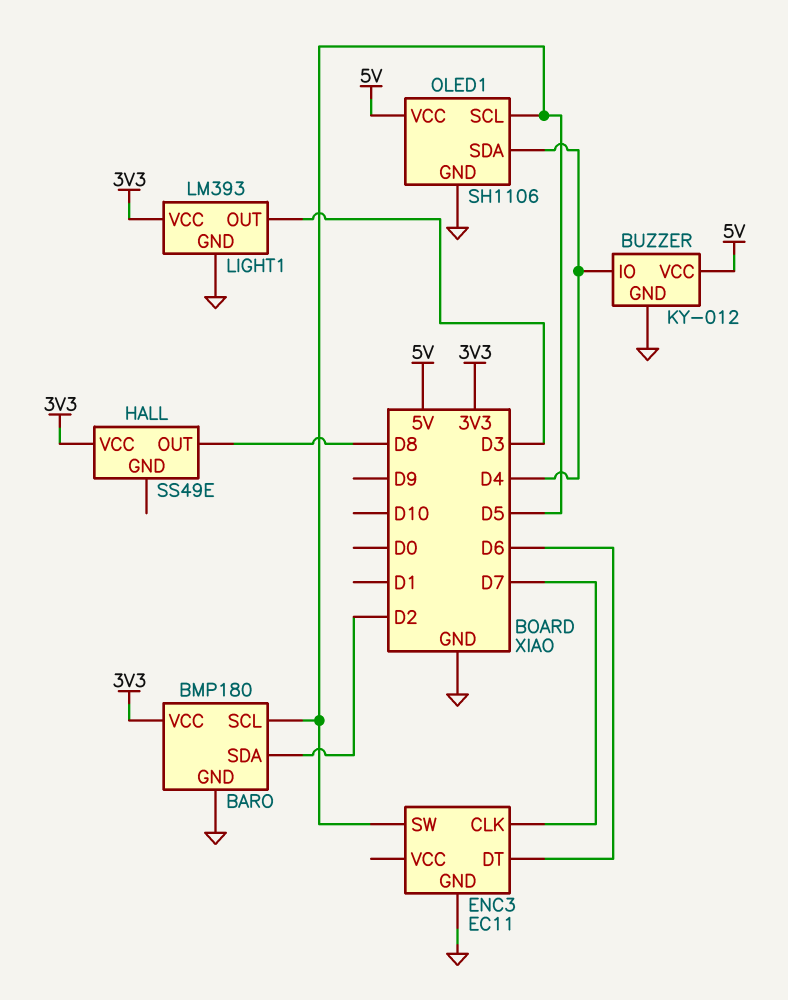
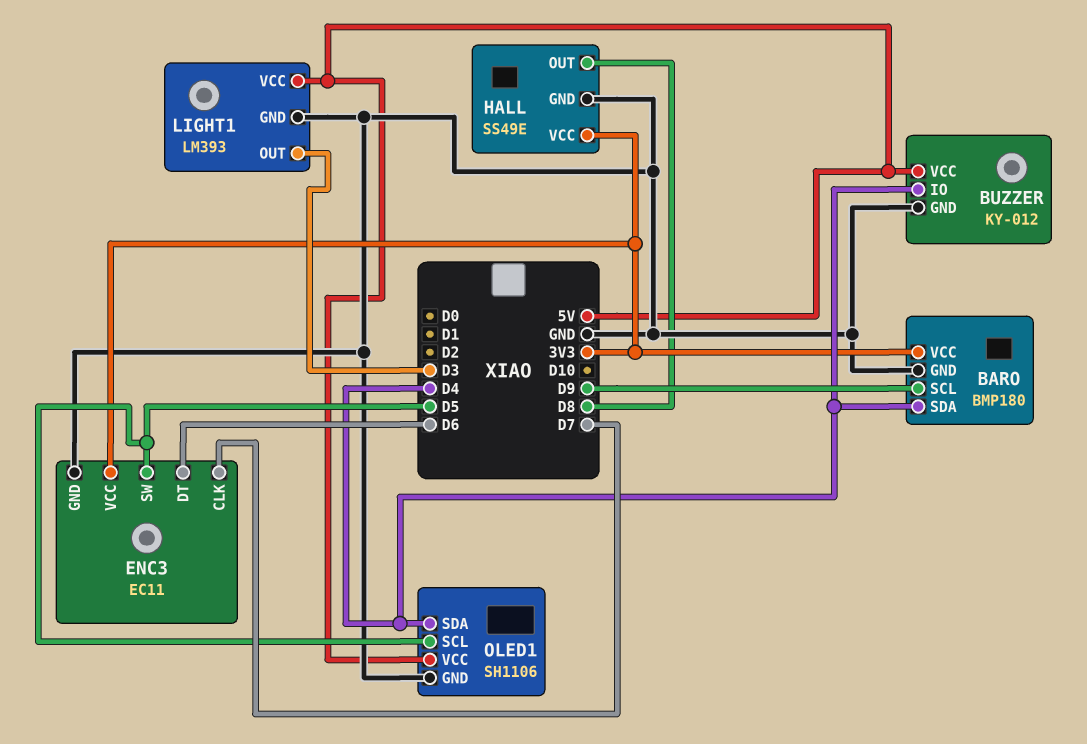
BARO pin SCL: D5 -> D9
BARO pin SDA: D2 -> D4
ENC3 pin VCC: none -> 3V3
HALL pin GND: none -> GND
LIGHT1 pin VCC: 3V3 -> 5V

